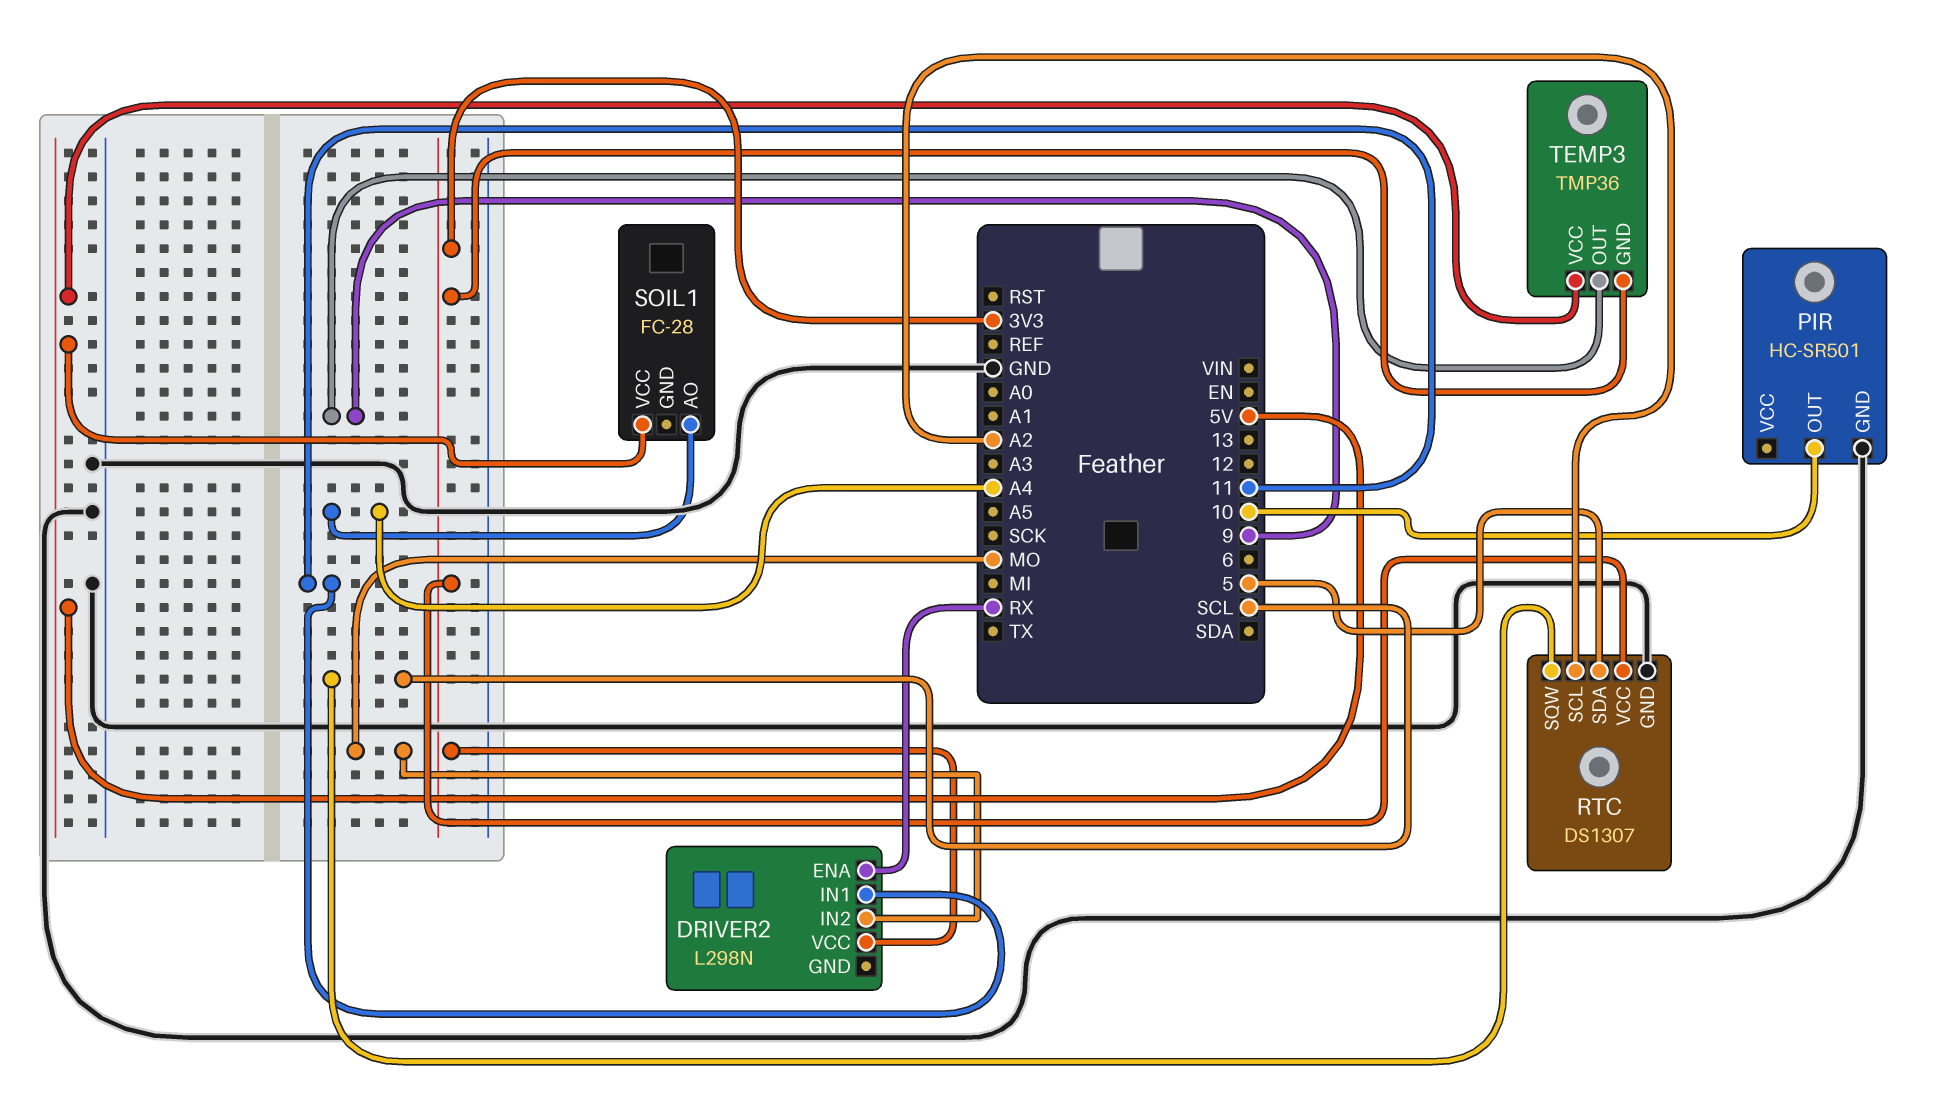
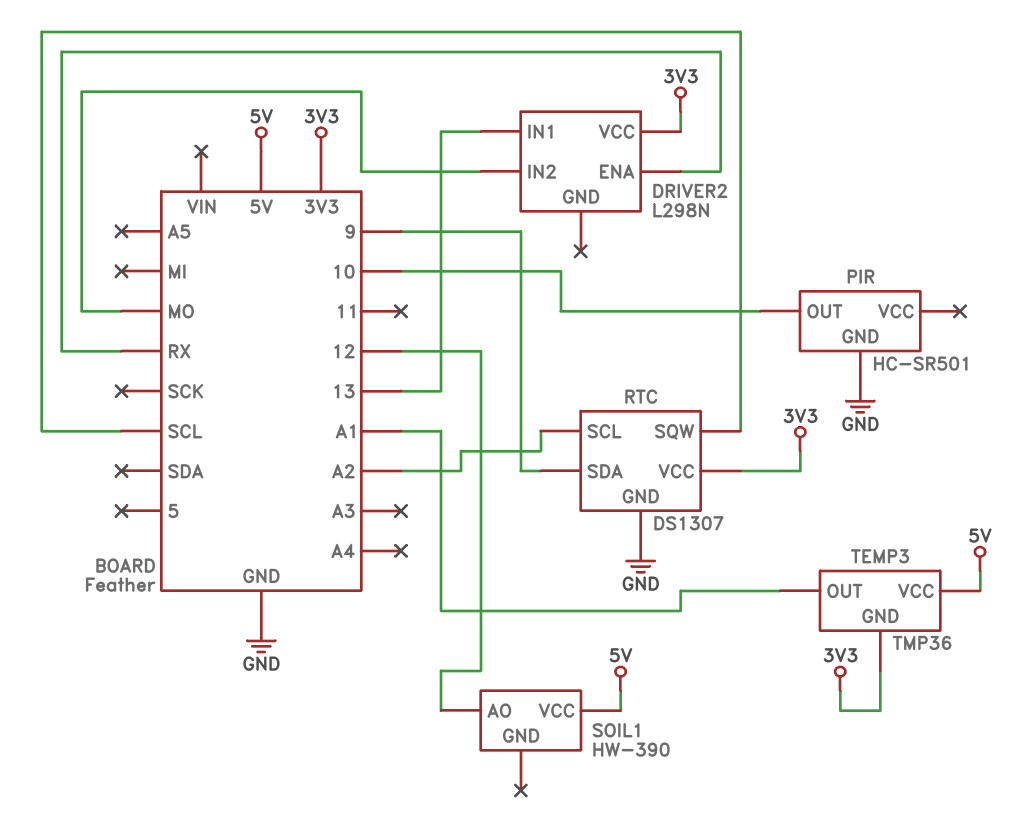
DRIVER2 pin IN1: 11 -> 13
RTC pin SDA: 5 -> 9
SOIL1: FC-28 -> HW-390
SOIL1 pin AO: A4 -> 12
TEMP3 pin OUT: 9 -> A1

